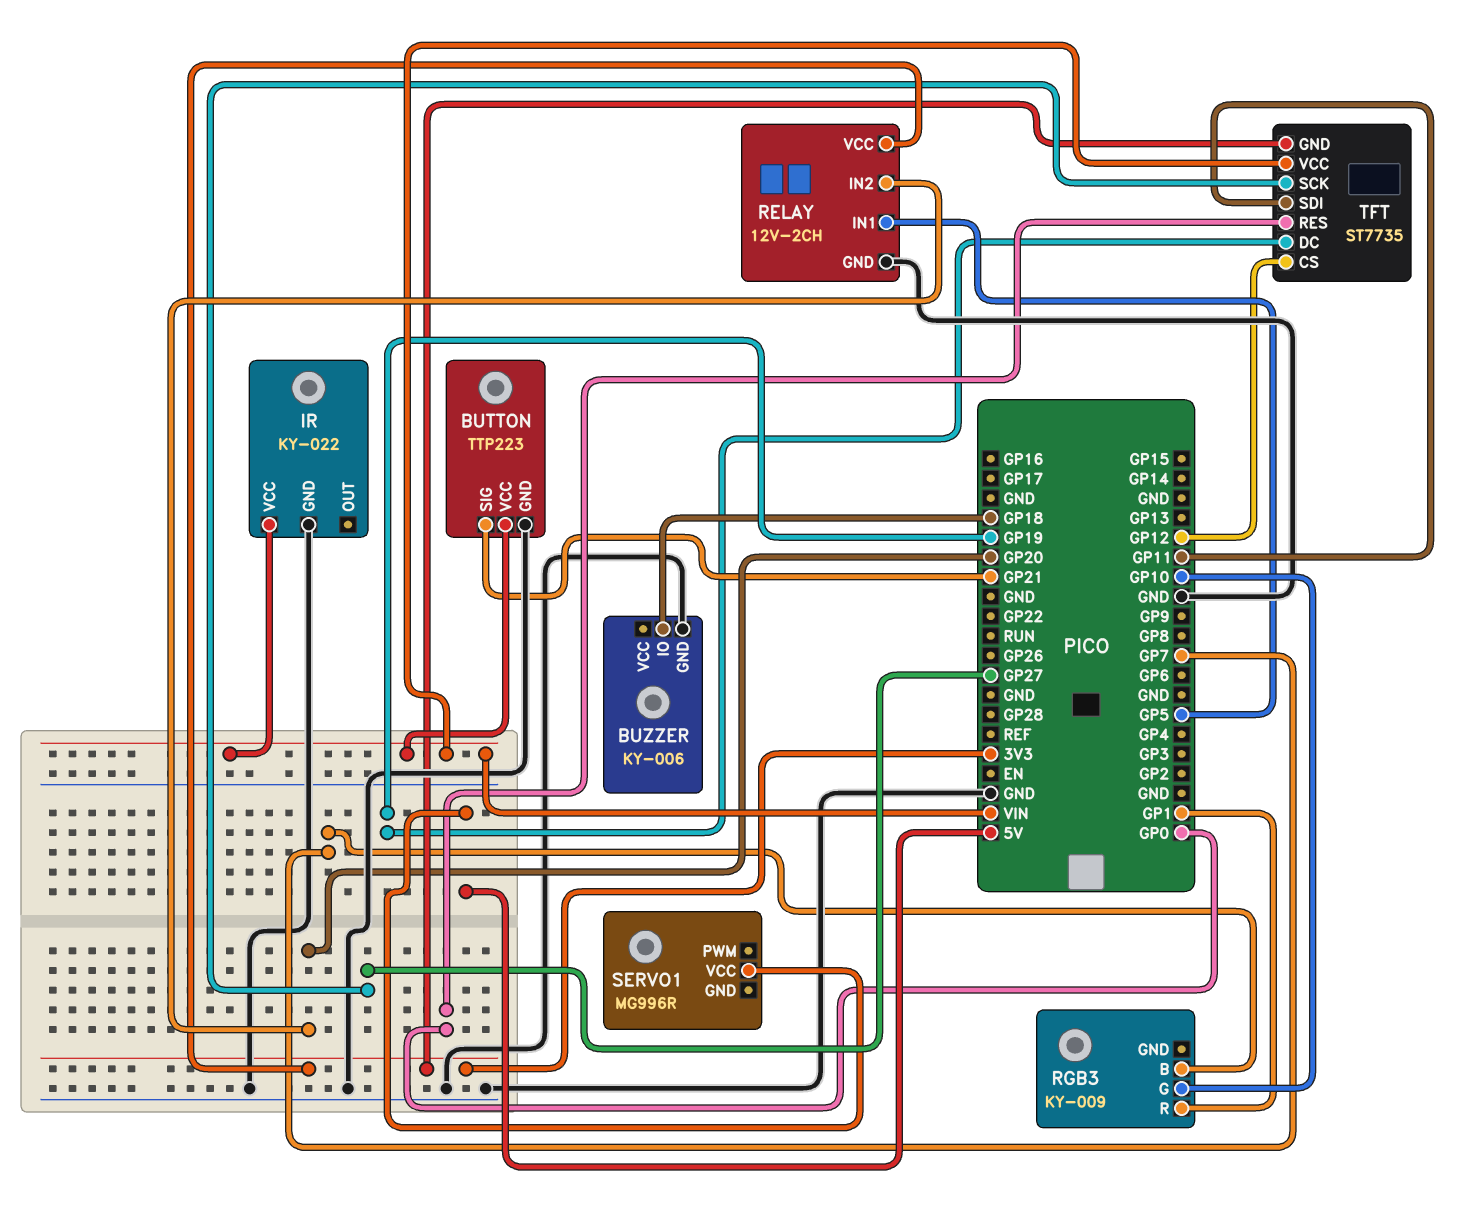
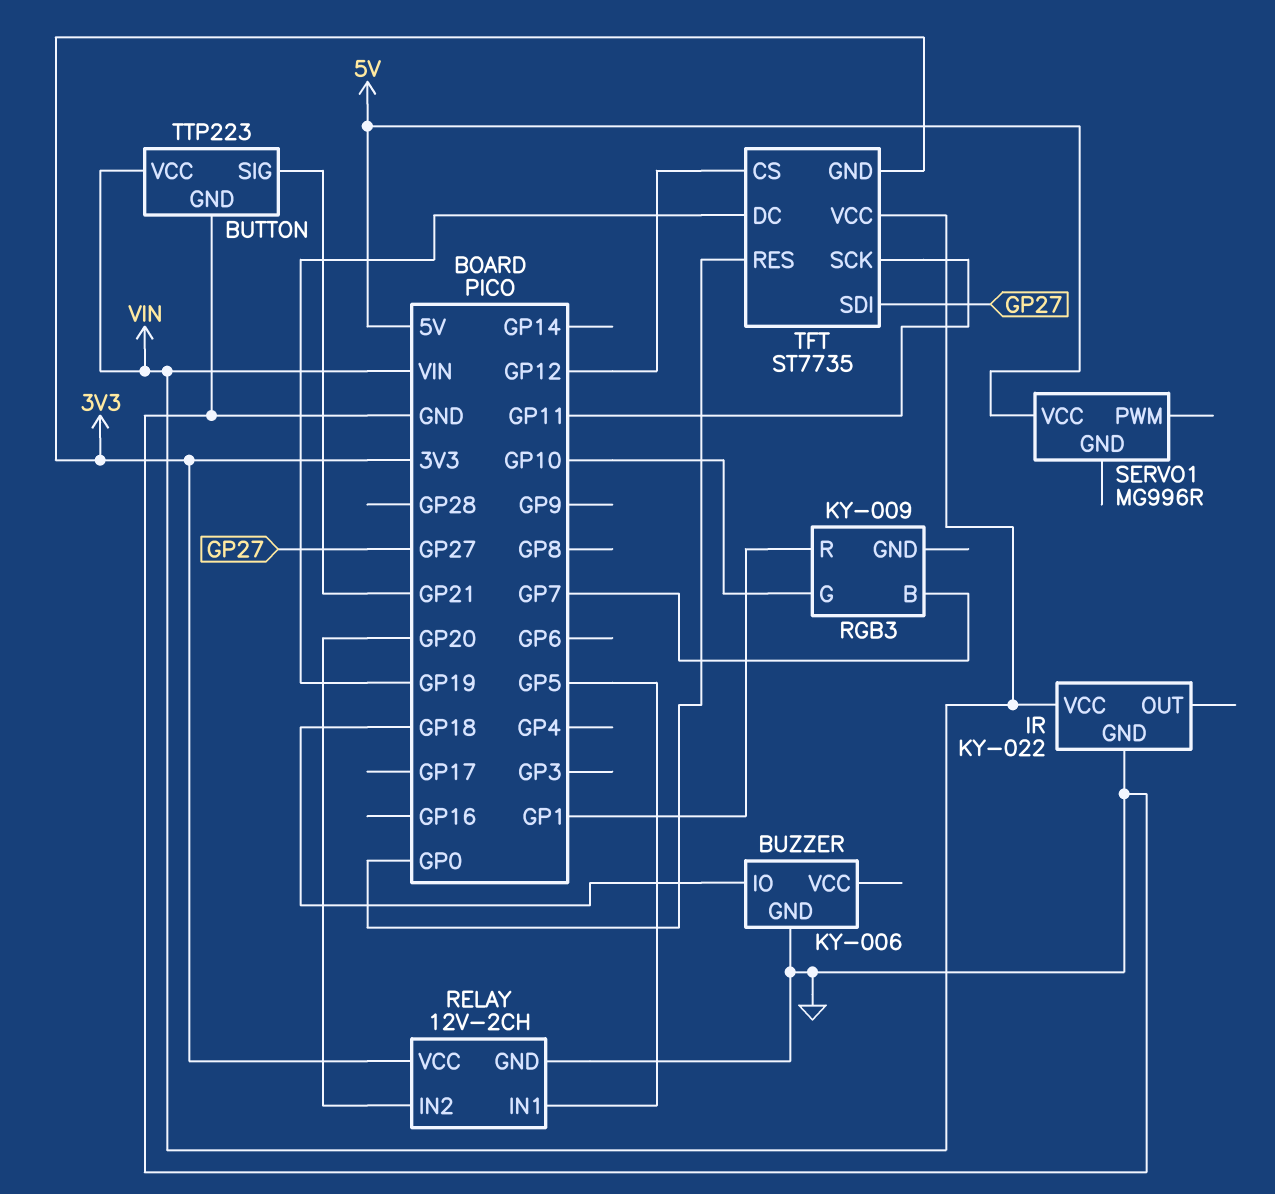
TFT pin SCK: GP27 -> GP11
TFT pin SDI: GP11 -> GP27

